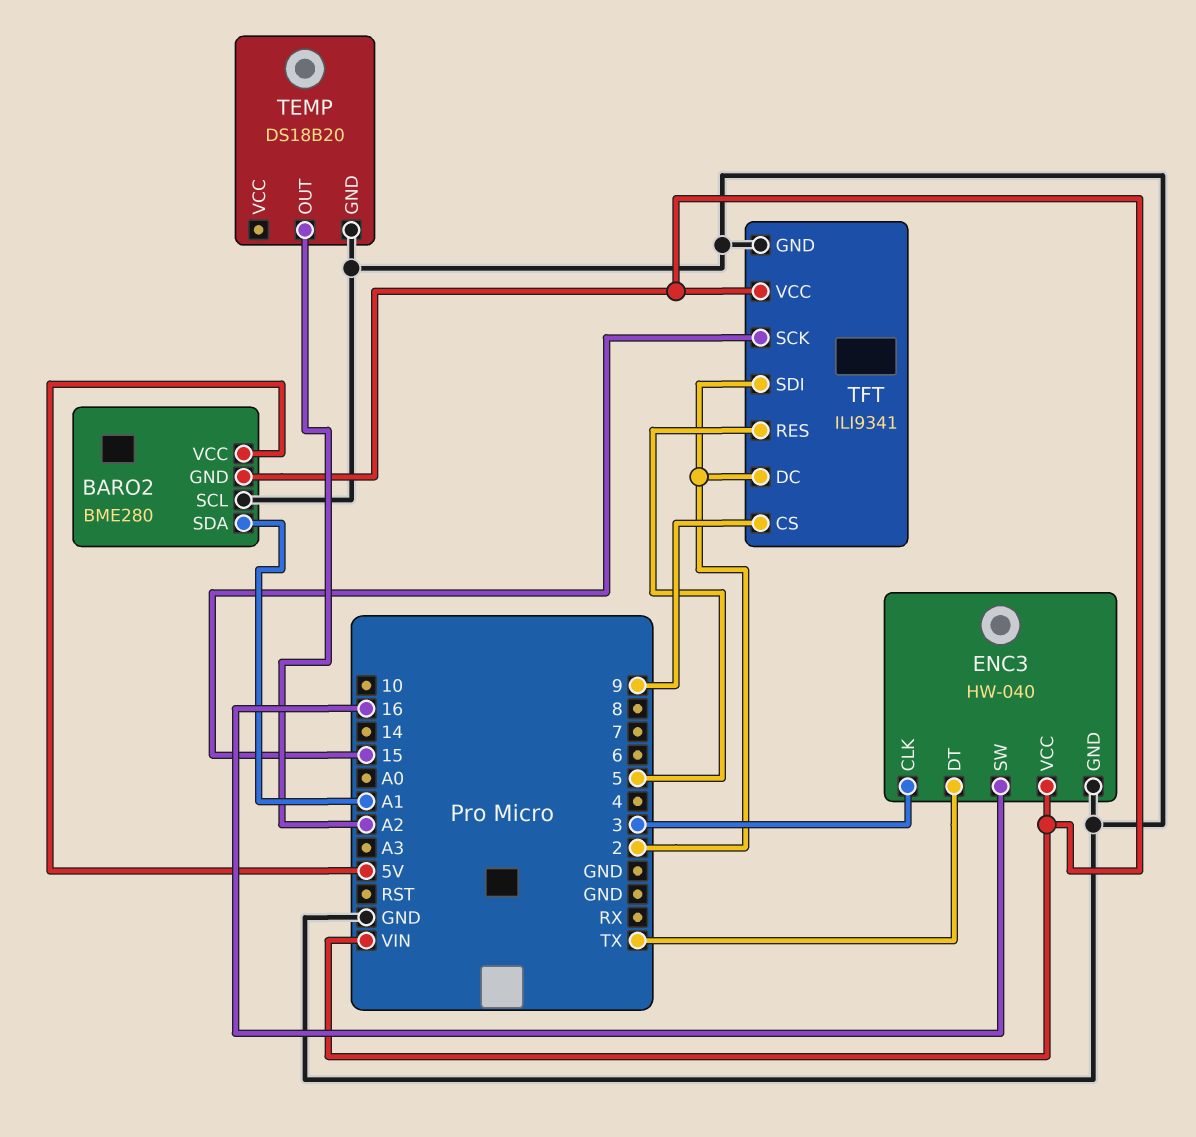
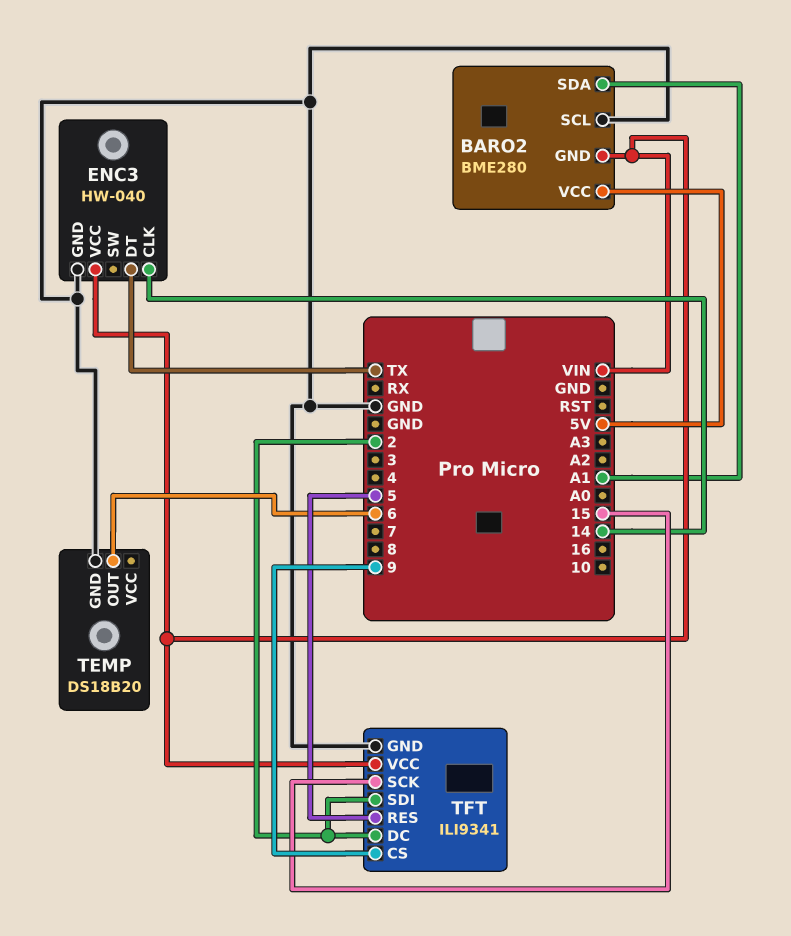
ENC3 pin CLK: 3 -> 14
ENC3 pin SW: 16 -> none
TEMP pin OUT: A2 -> 6

